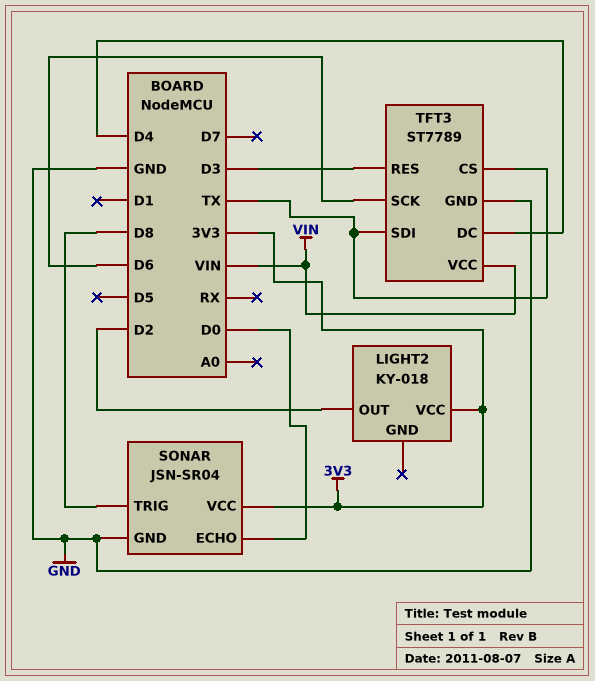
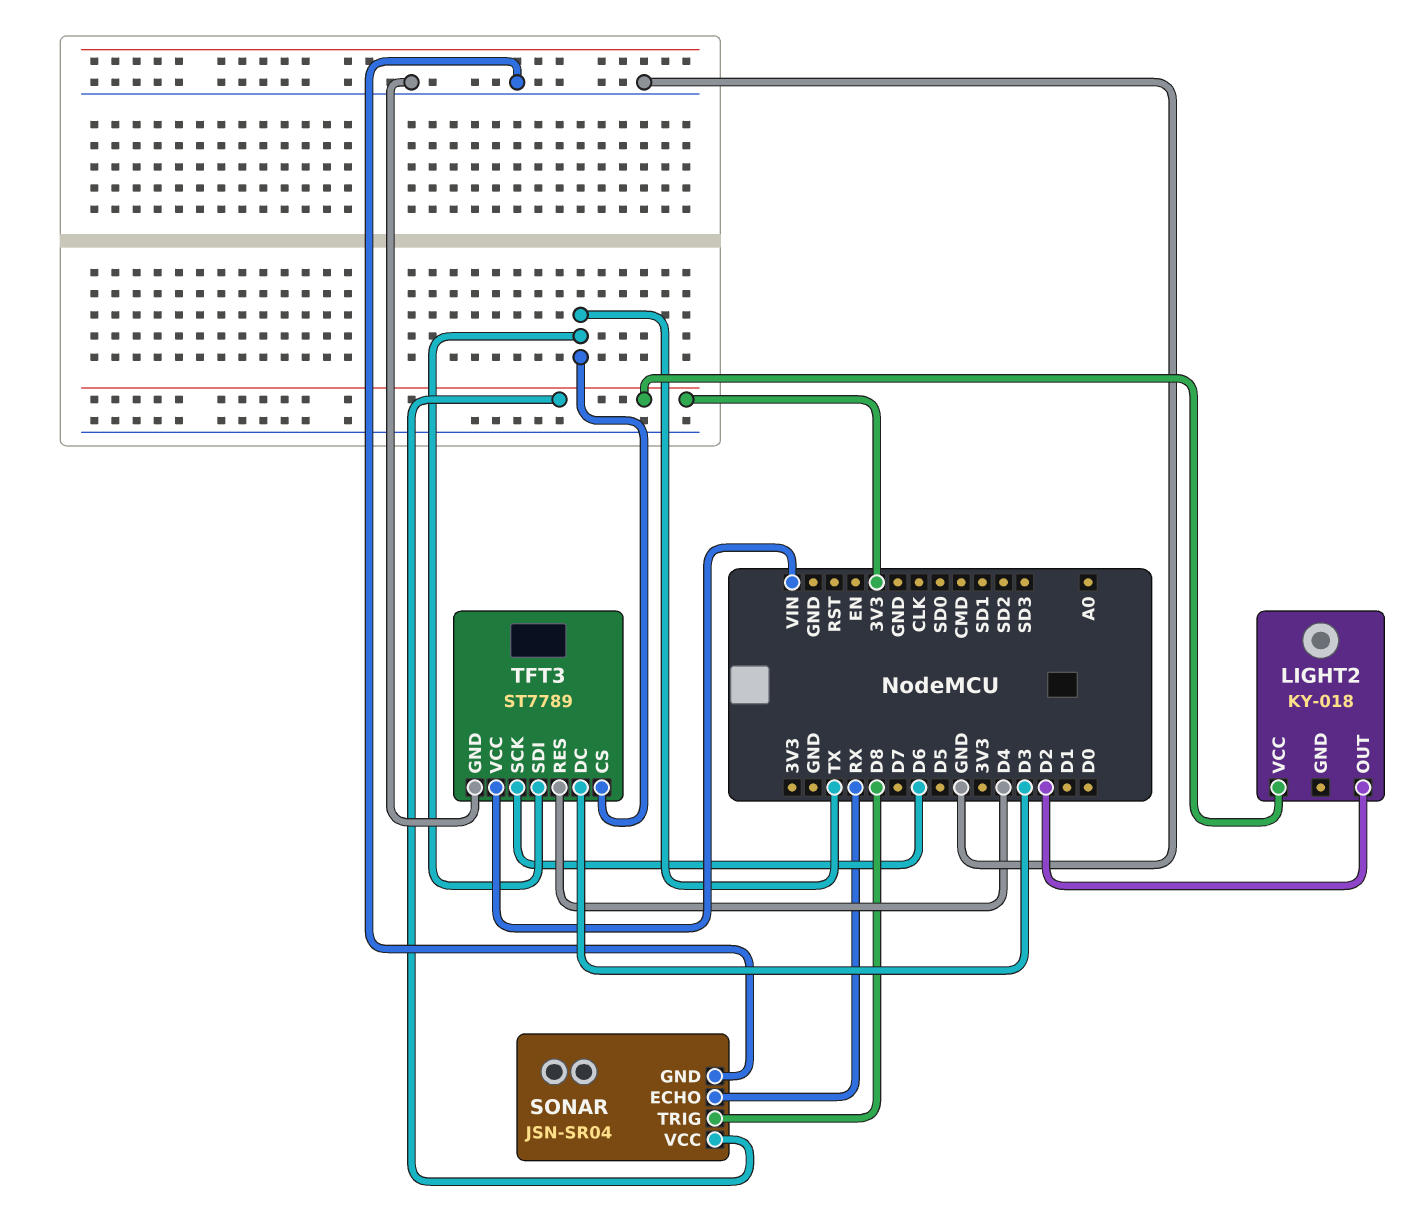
SONAR pin ECHO: D0 -> RX
TFT3 pin DC: D4 -> D3
TFT3 pin RES: D3 -> D4

